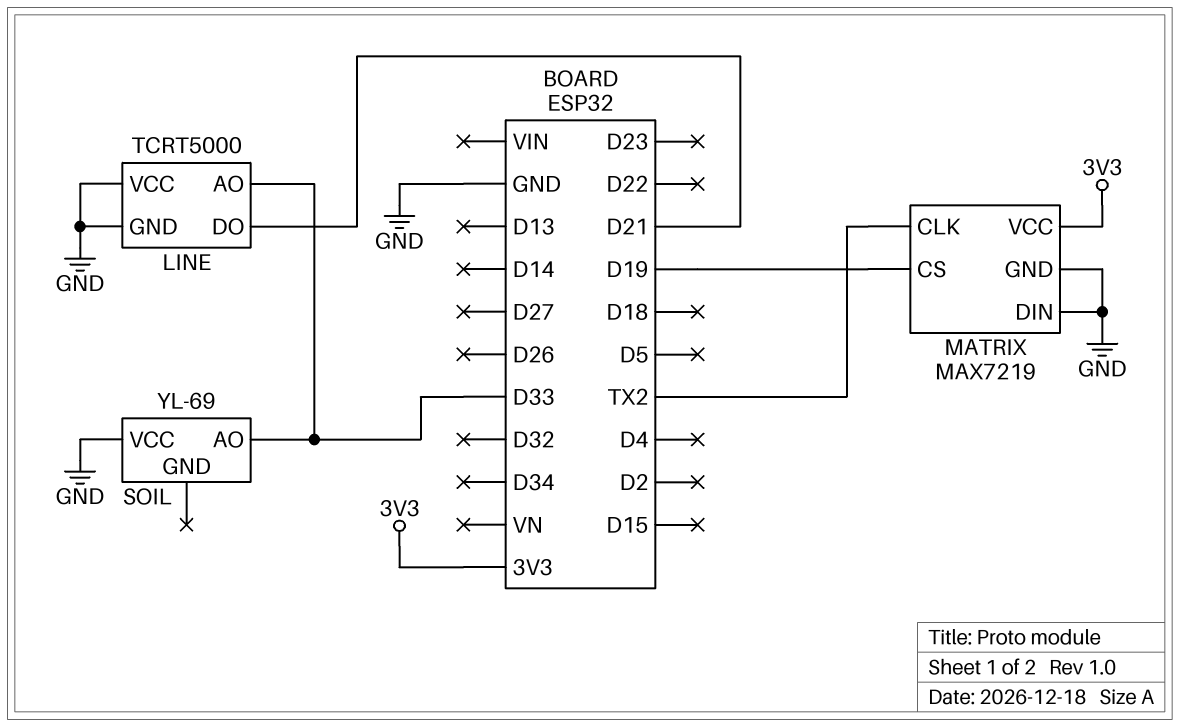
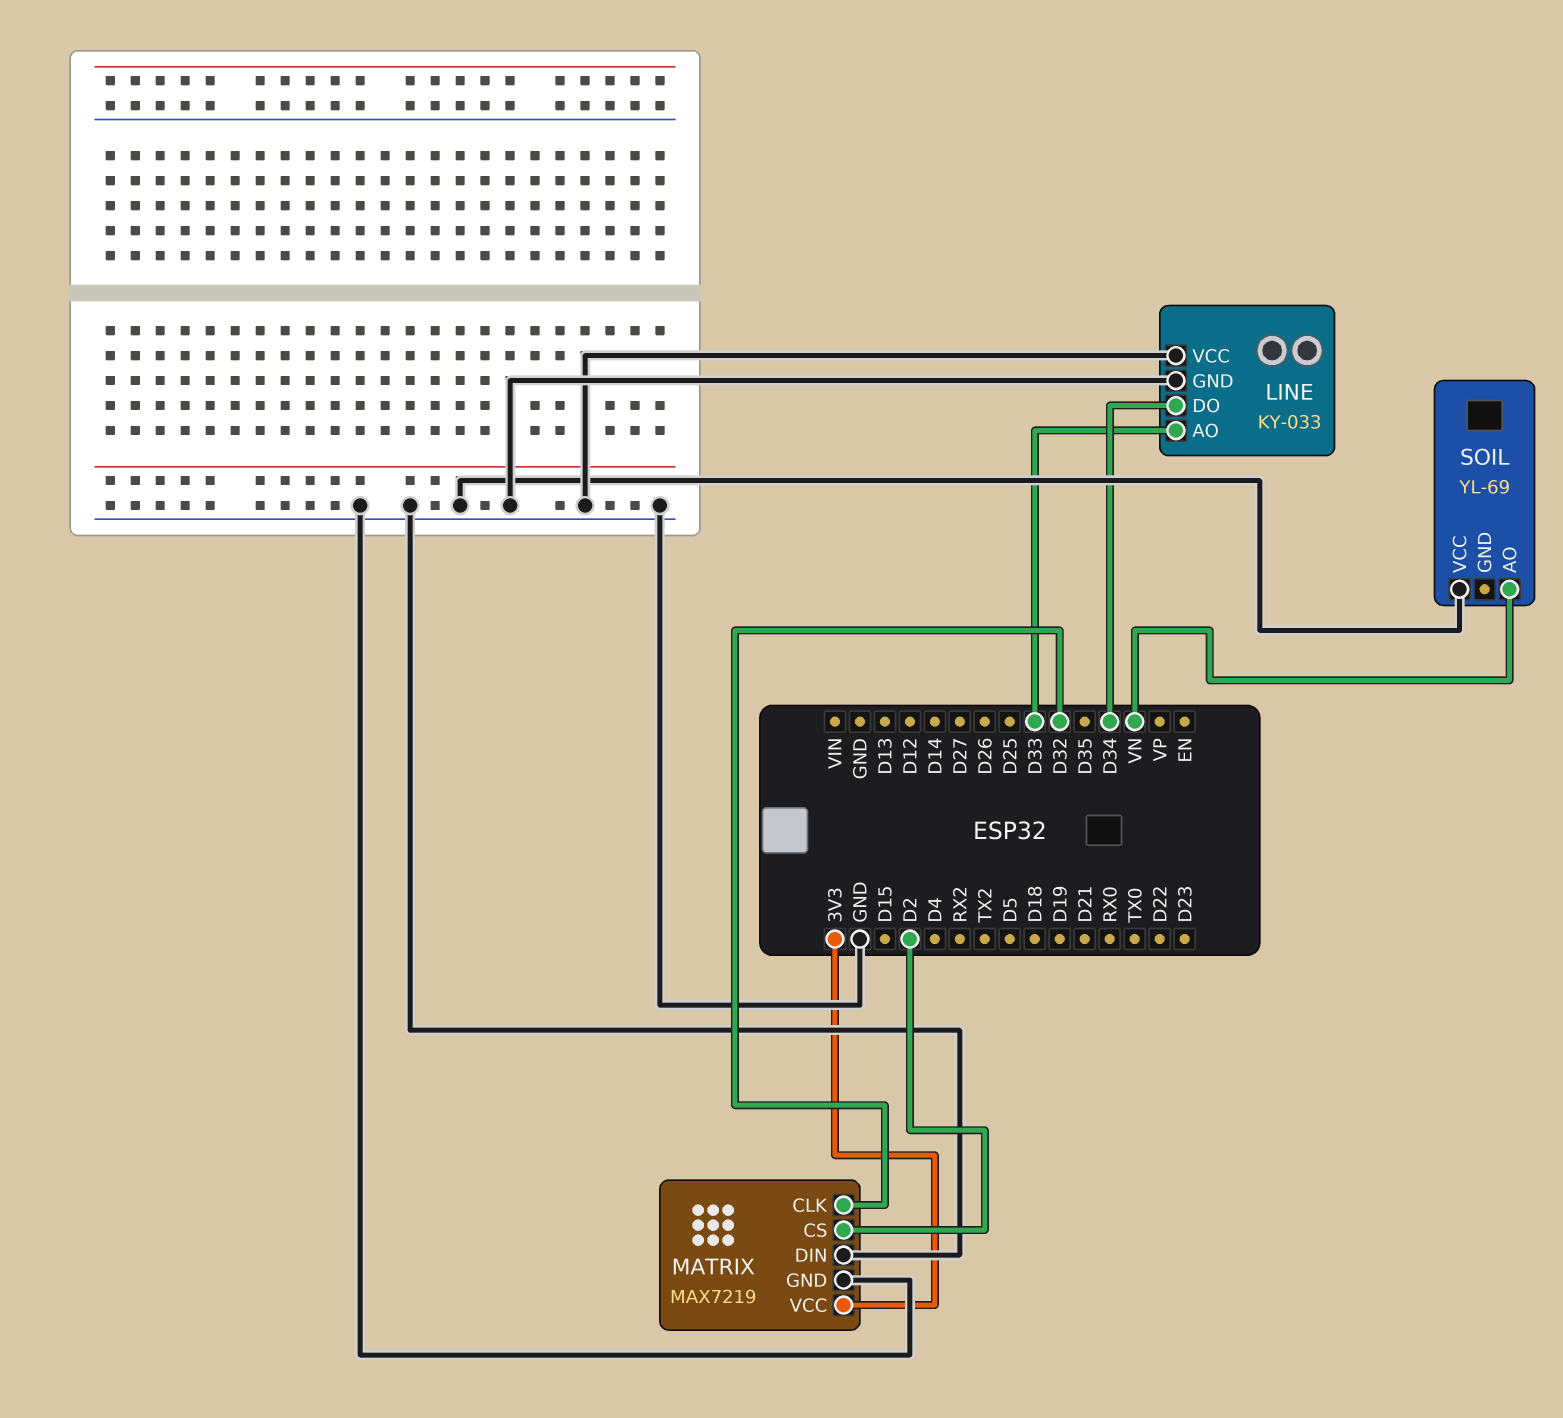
LINE: TCRT5000 -> KY-033
LINE pin DO: D21 -> D34
MATRIX pin CLK: TX2 -> D32
MATRIX pin CS: D19 -> D2
SOIL pin AO: D33 -> VN

